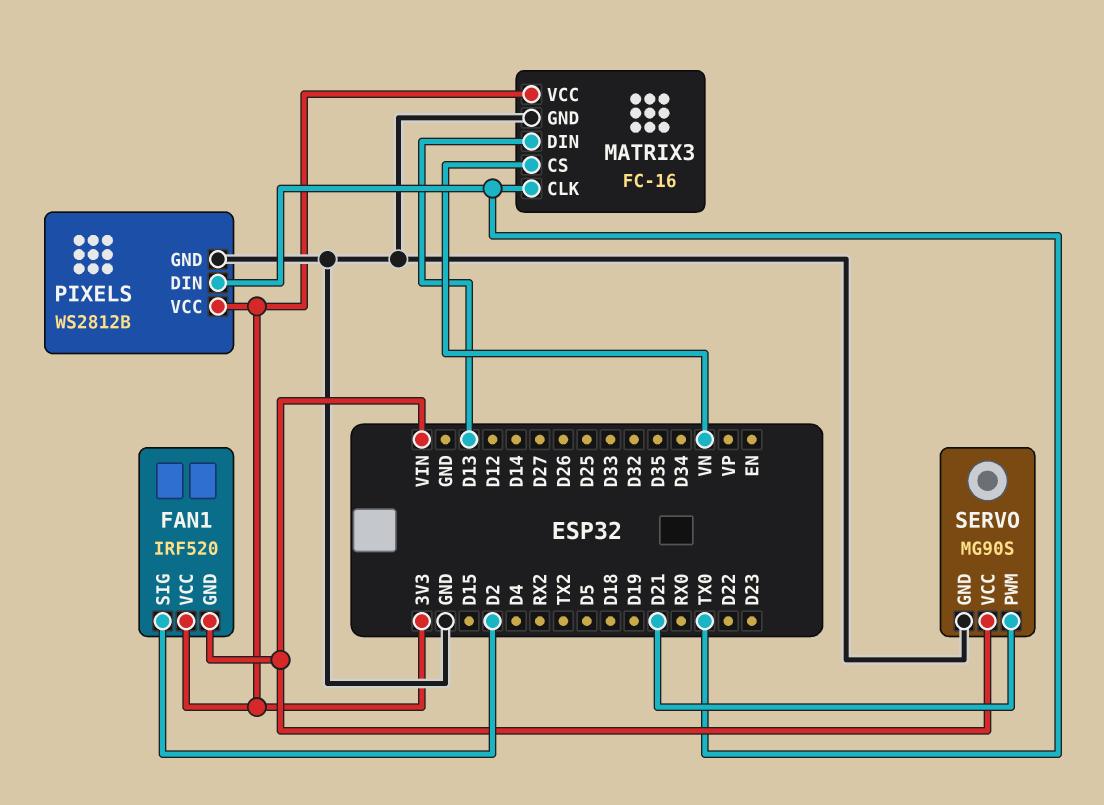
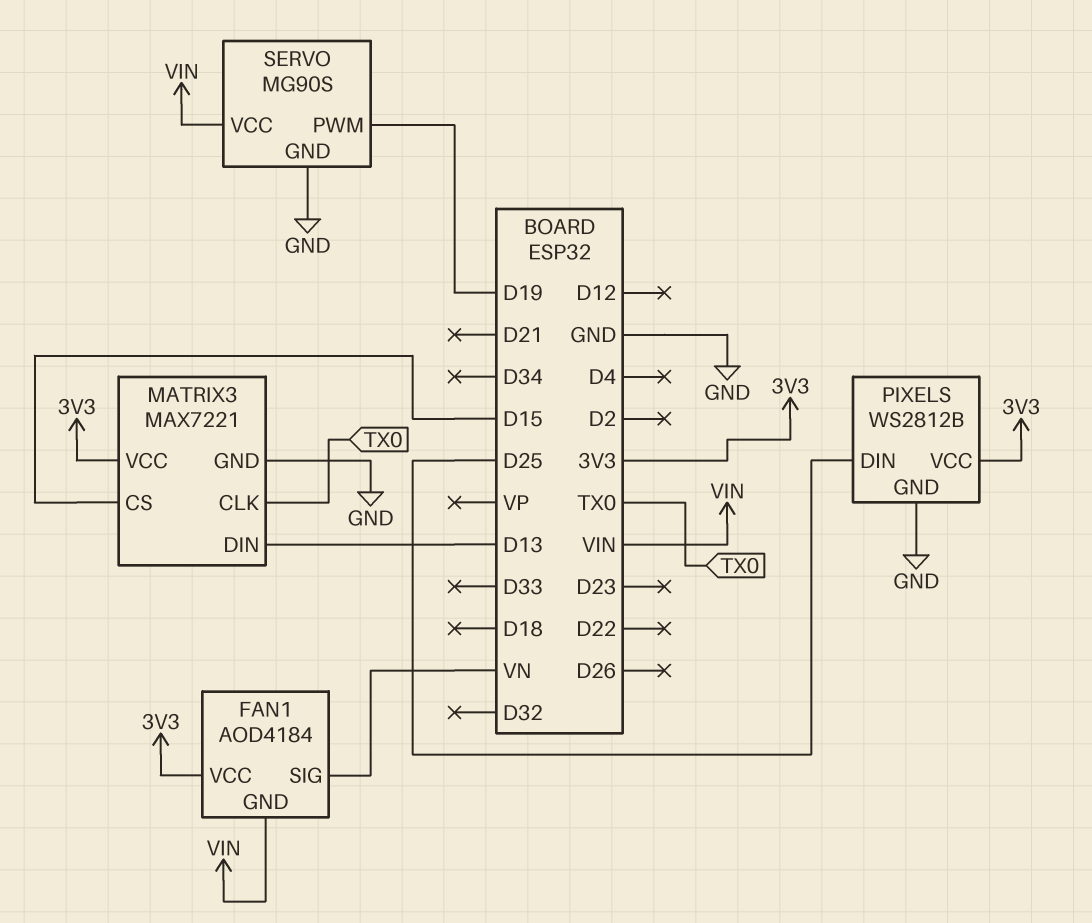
FAN1: IRF520 -> AOD4184
FAN1 pin SIG: D2 -> VN
MATRIX3: FC-16 -> MAX7221
MATRIX3 pin CS: VN -> D15
PIXELS pin DIN: TX0 -> D25
SERVO pin PWM: D21 -> D19

